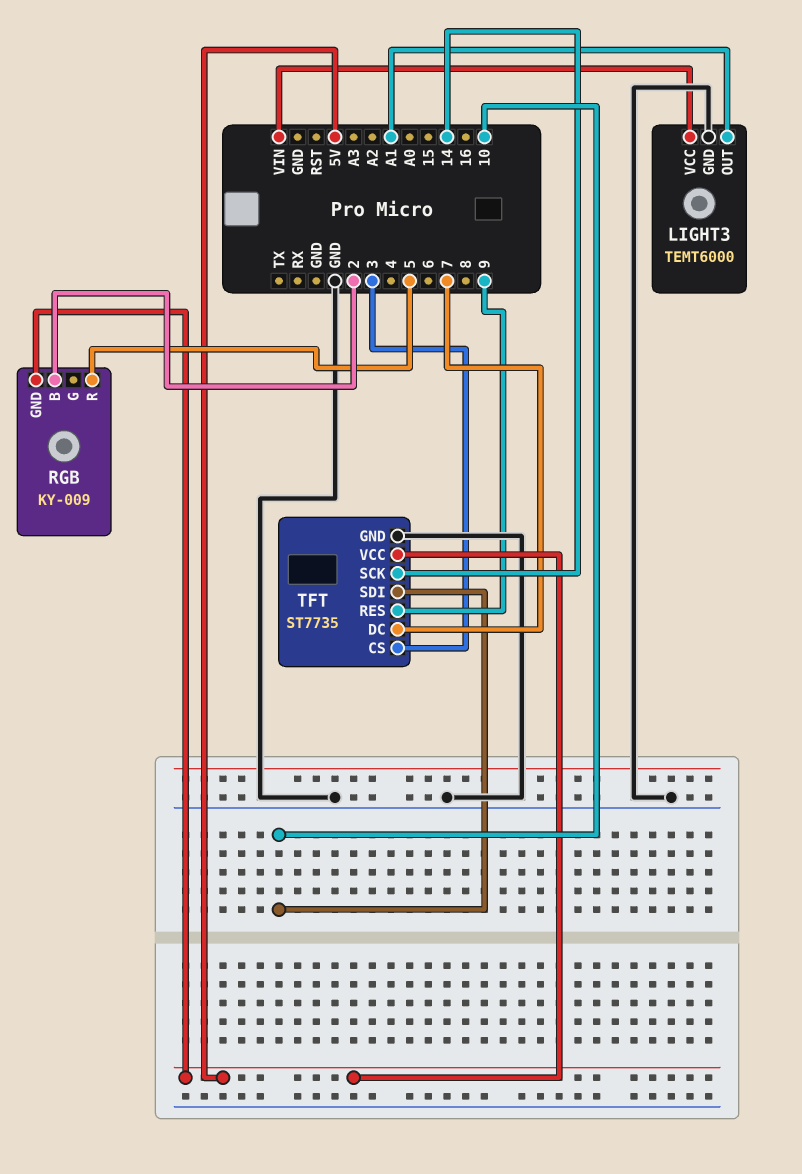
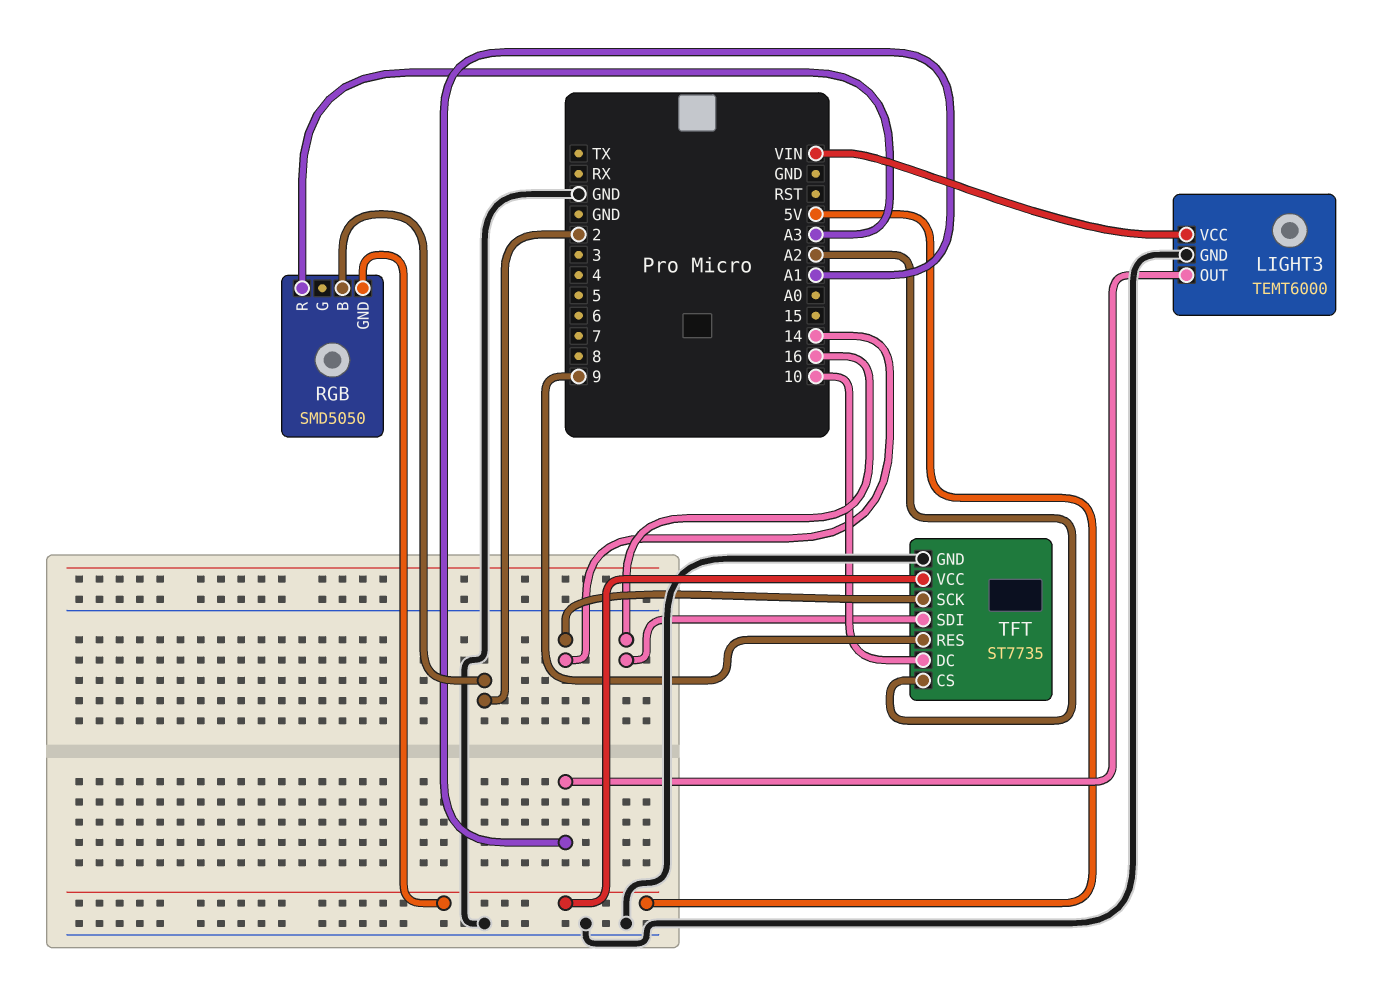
RGB: KY-009 -> SMD5050
RGB pin R: 5 -> A3
TFT pin CS: 3 -> A2
TFT pin DC: 7 -> 10
TFT pin SDI: 10 -> 16

